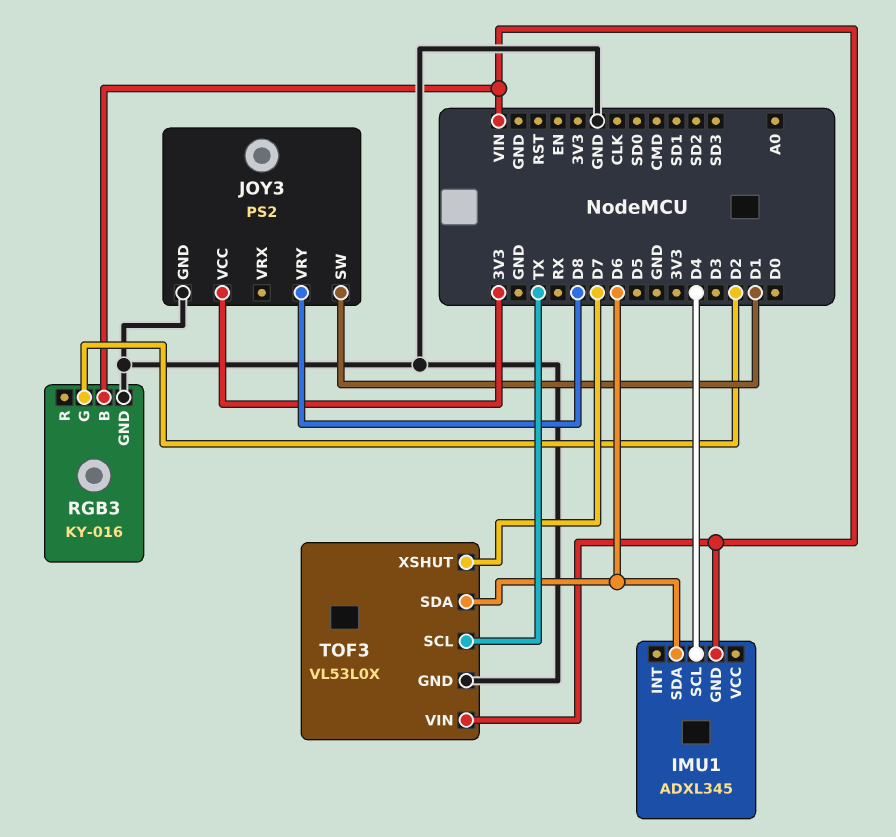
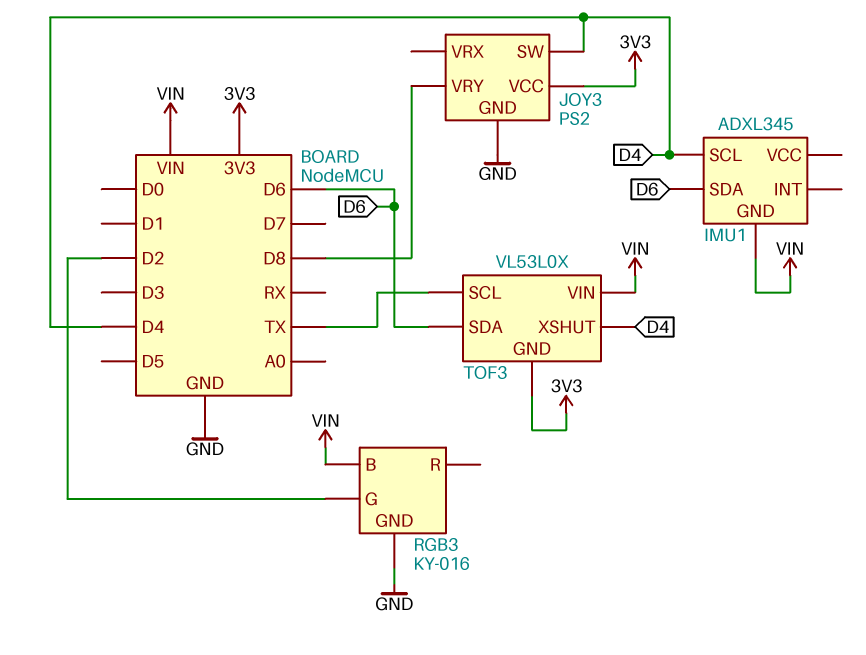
JOY3 pin SW: D1 -> D4
TOF3 pin GND: GND -> 3V3
TOF3 pin XSHUT: D7 -> D4

